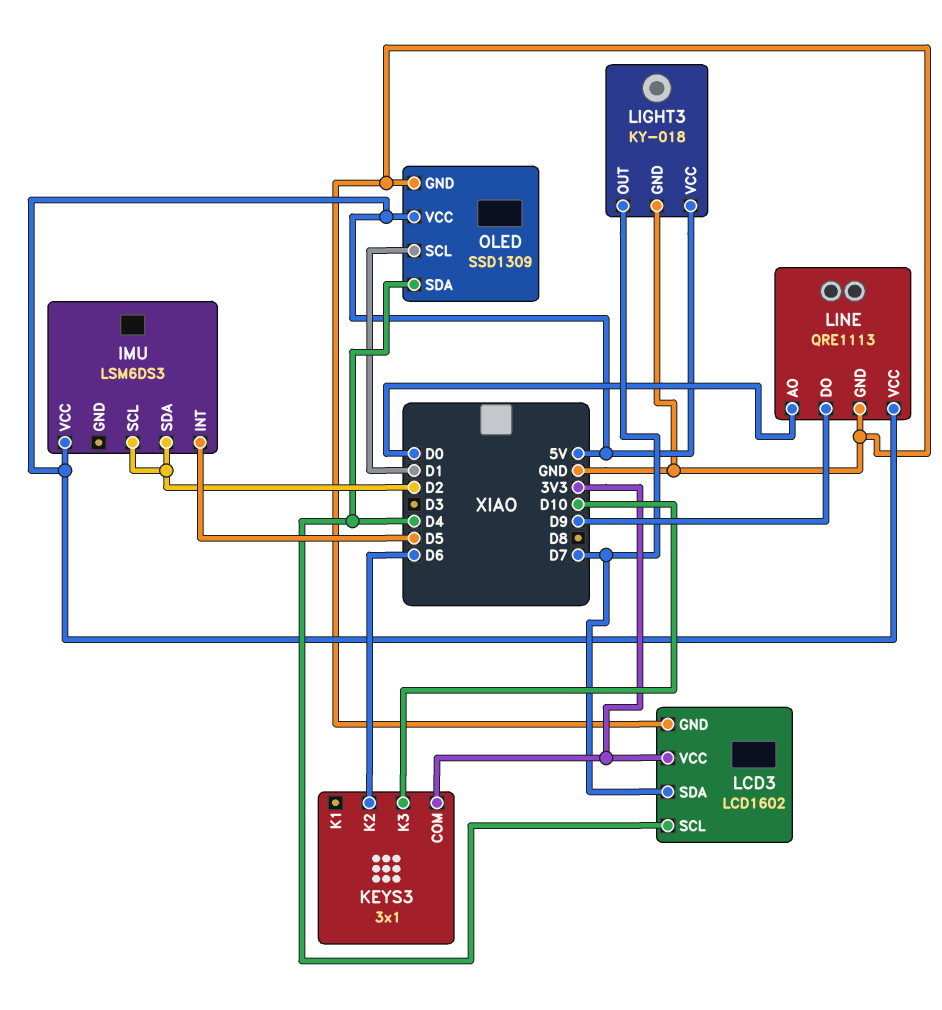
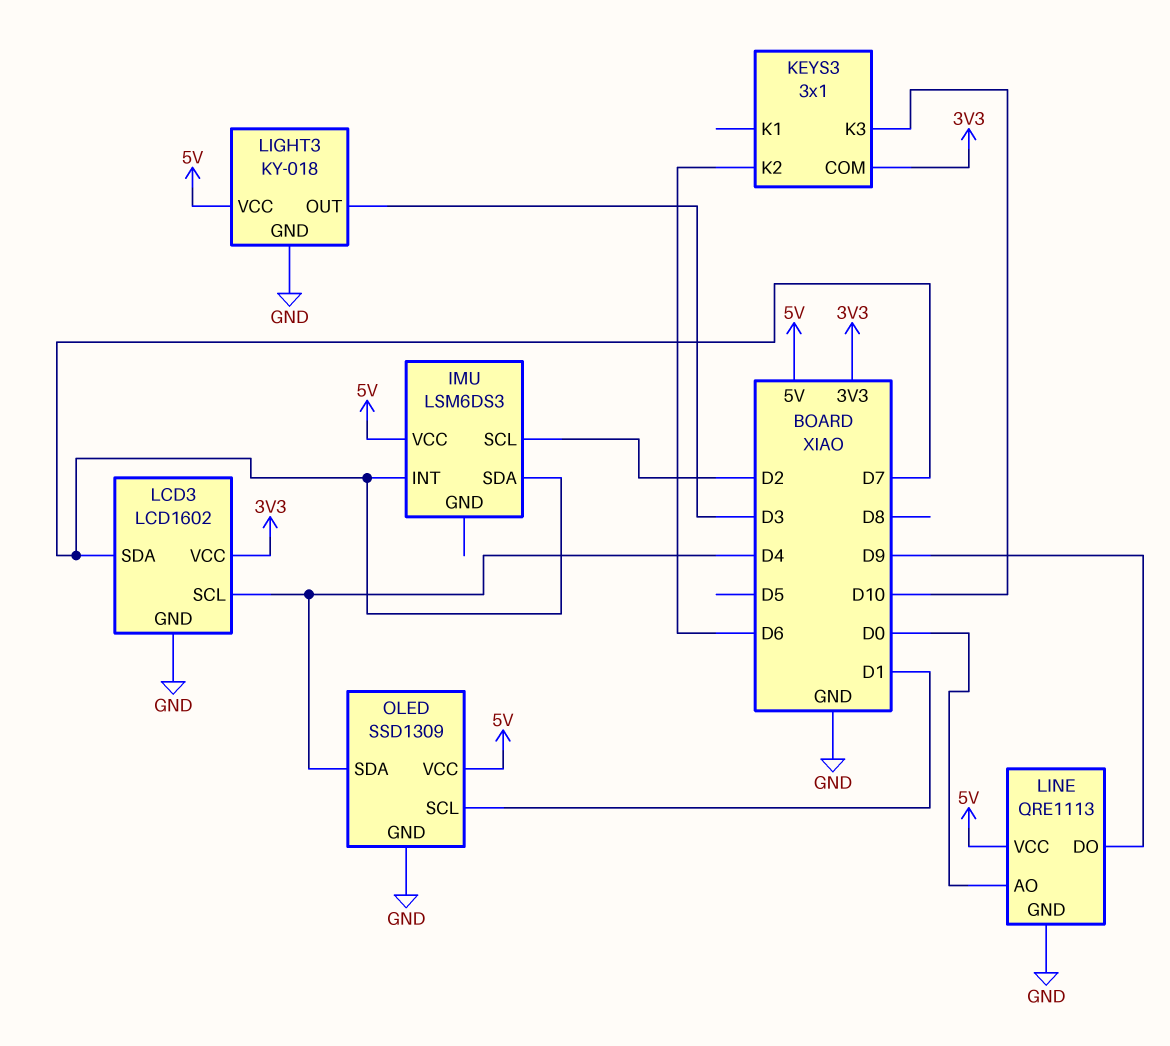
IMU pin INT: D5 -> D7
IMU pin SDA: D2 -> D7
LIGHT3 pin OUT: D7 -> D3

